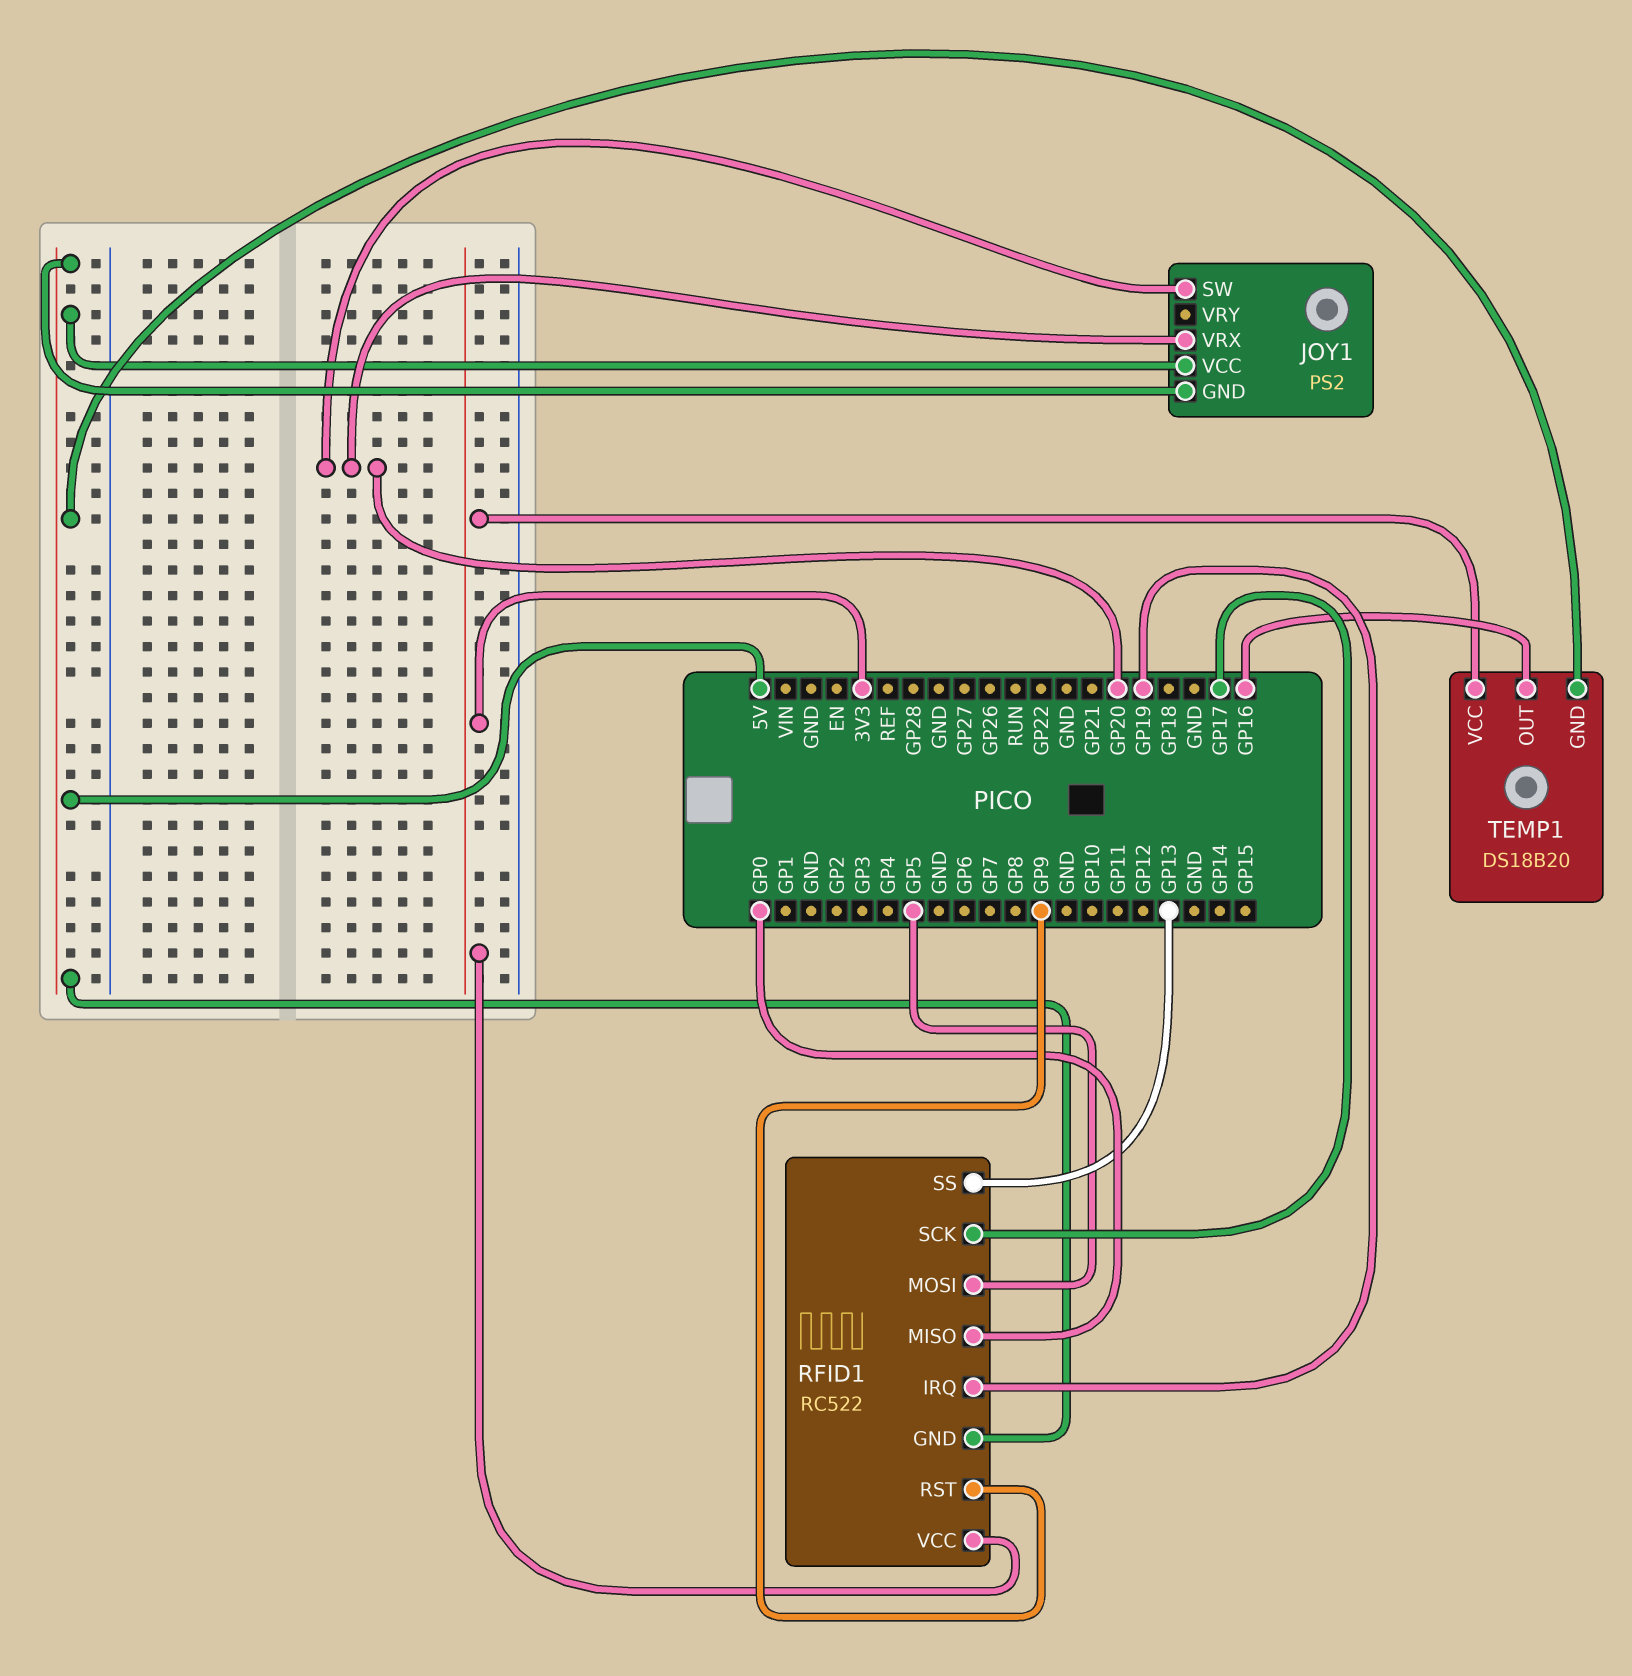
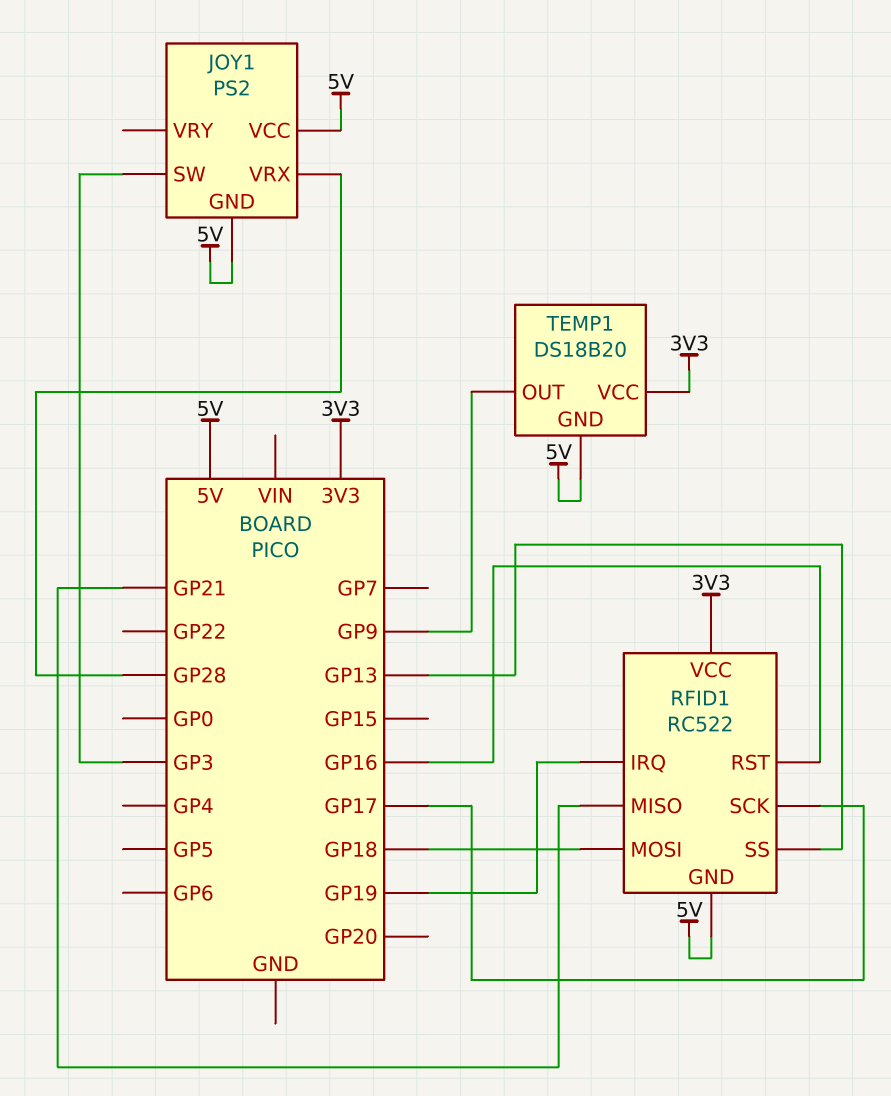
JOY1 pin SW: GP20 -> GP3
JOY1 pin VRX: GP20 -> GP28
RFID1 pin MISO: GP0 -> GP21
RFID1 pin MOSI: GP5 -> GP18
RFID1 pin RST: GP9 -> GP16
TEMP1 pin OUT: GP16 -> GP9

